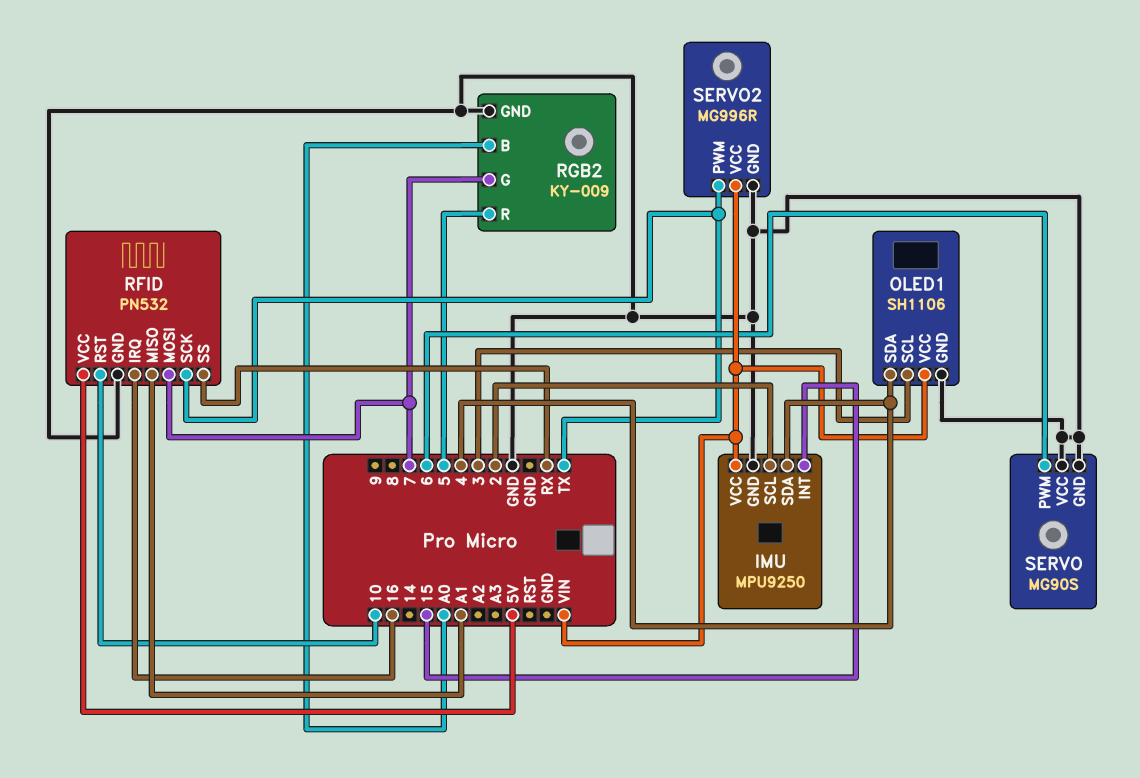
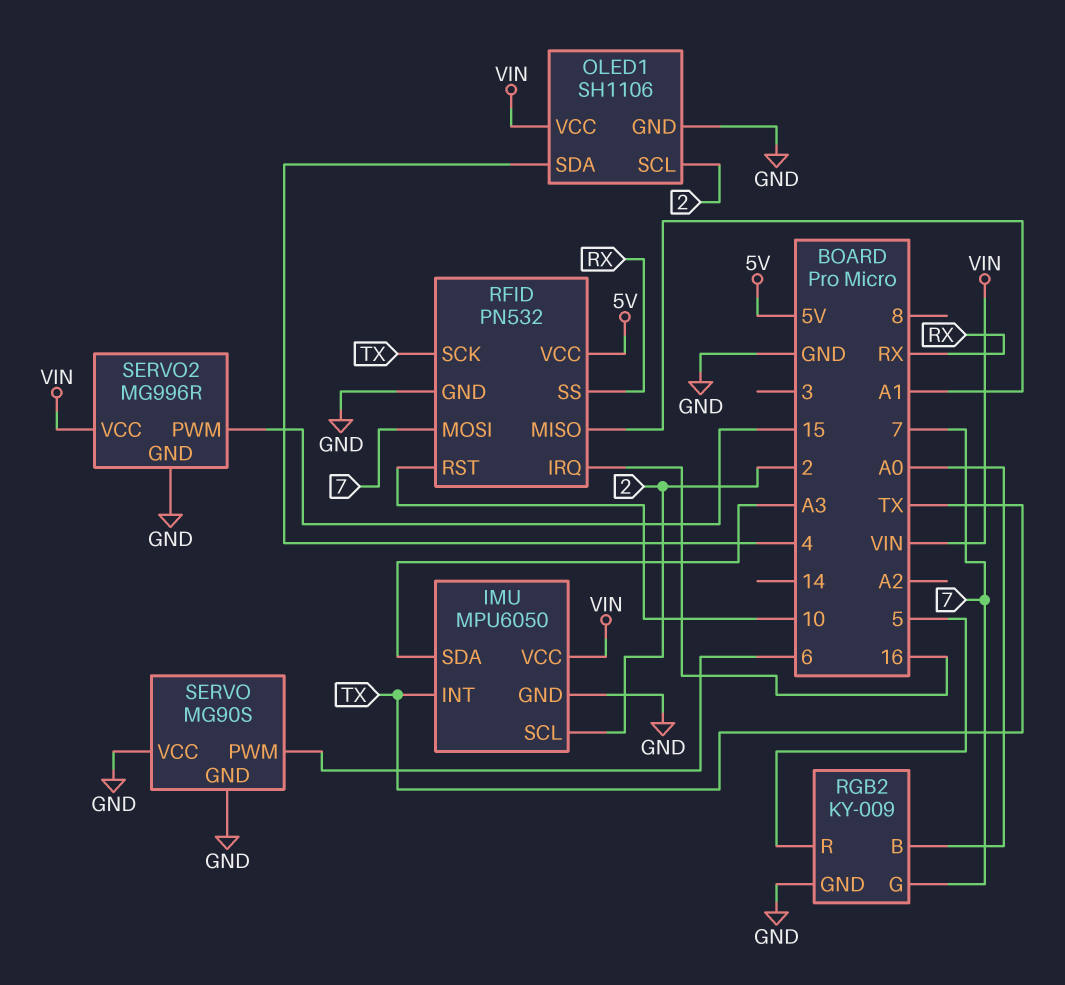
IMU: MPU9250 -> MPU6050
IMU pin INT: 15 -> TX
IMU pin SDA: 4 -> A3
OLED1 pin SCL: 3 -> 2
SERVO2 pin PWM: TX -> 15

